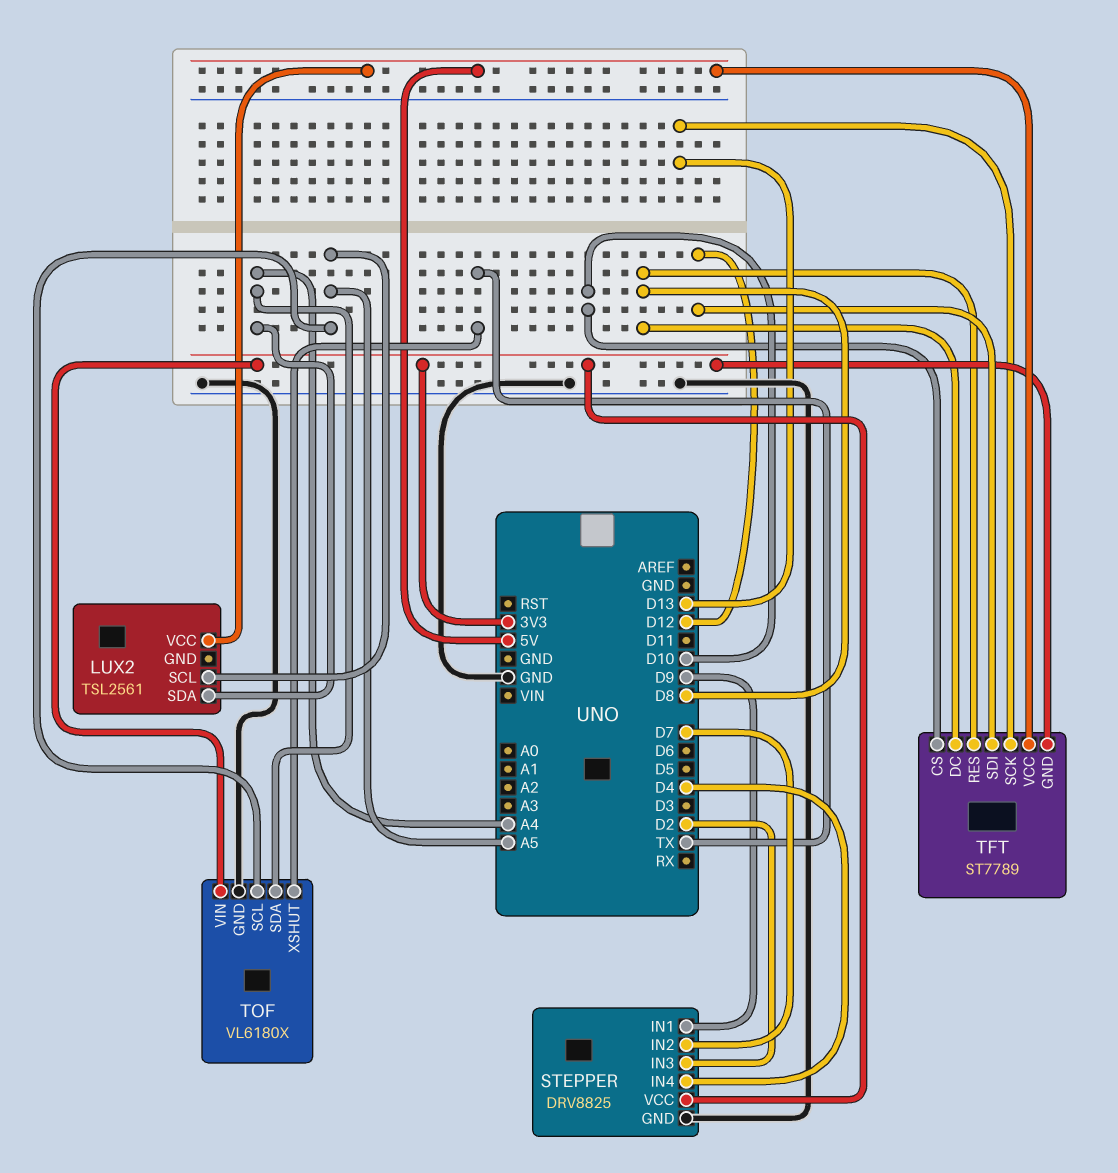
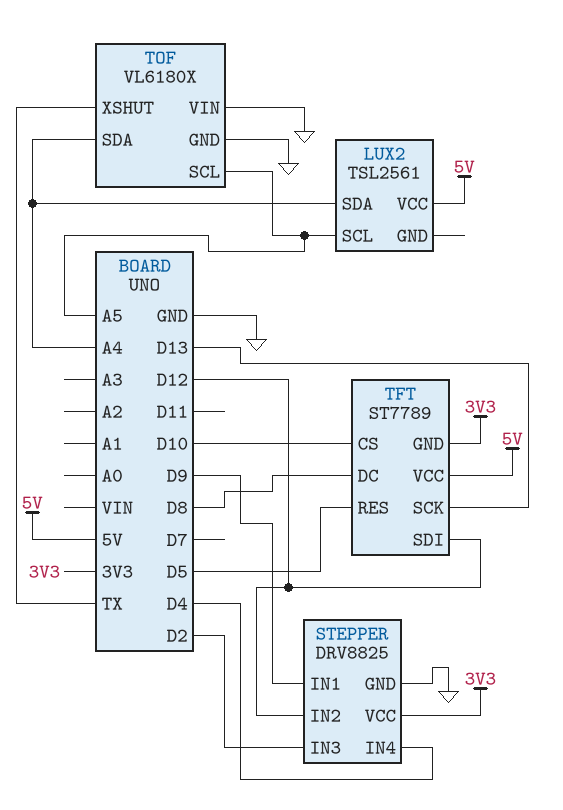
STEPPER pin IN2: D7 -> D12
TFT pin RES: D8 -> D5
TOF pin VIN: 3V3 -> GND

